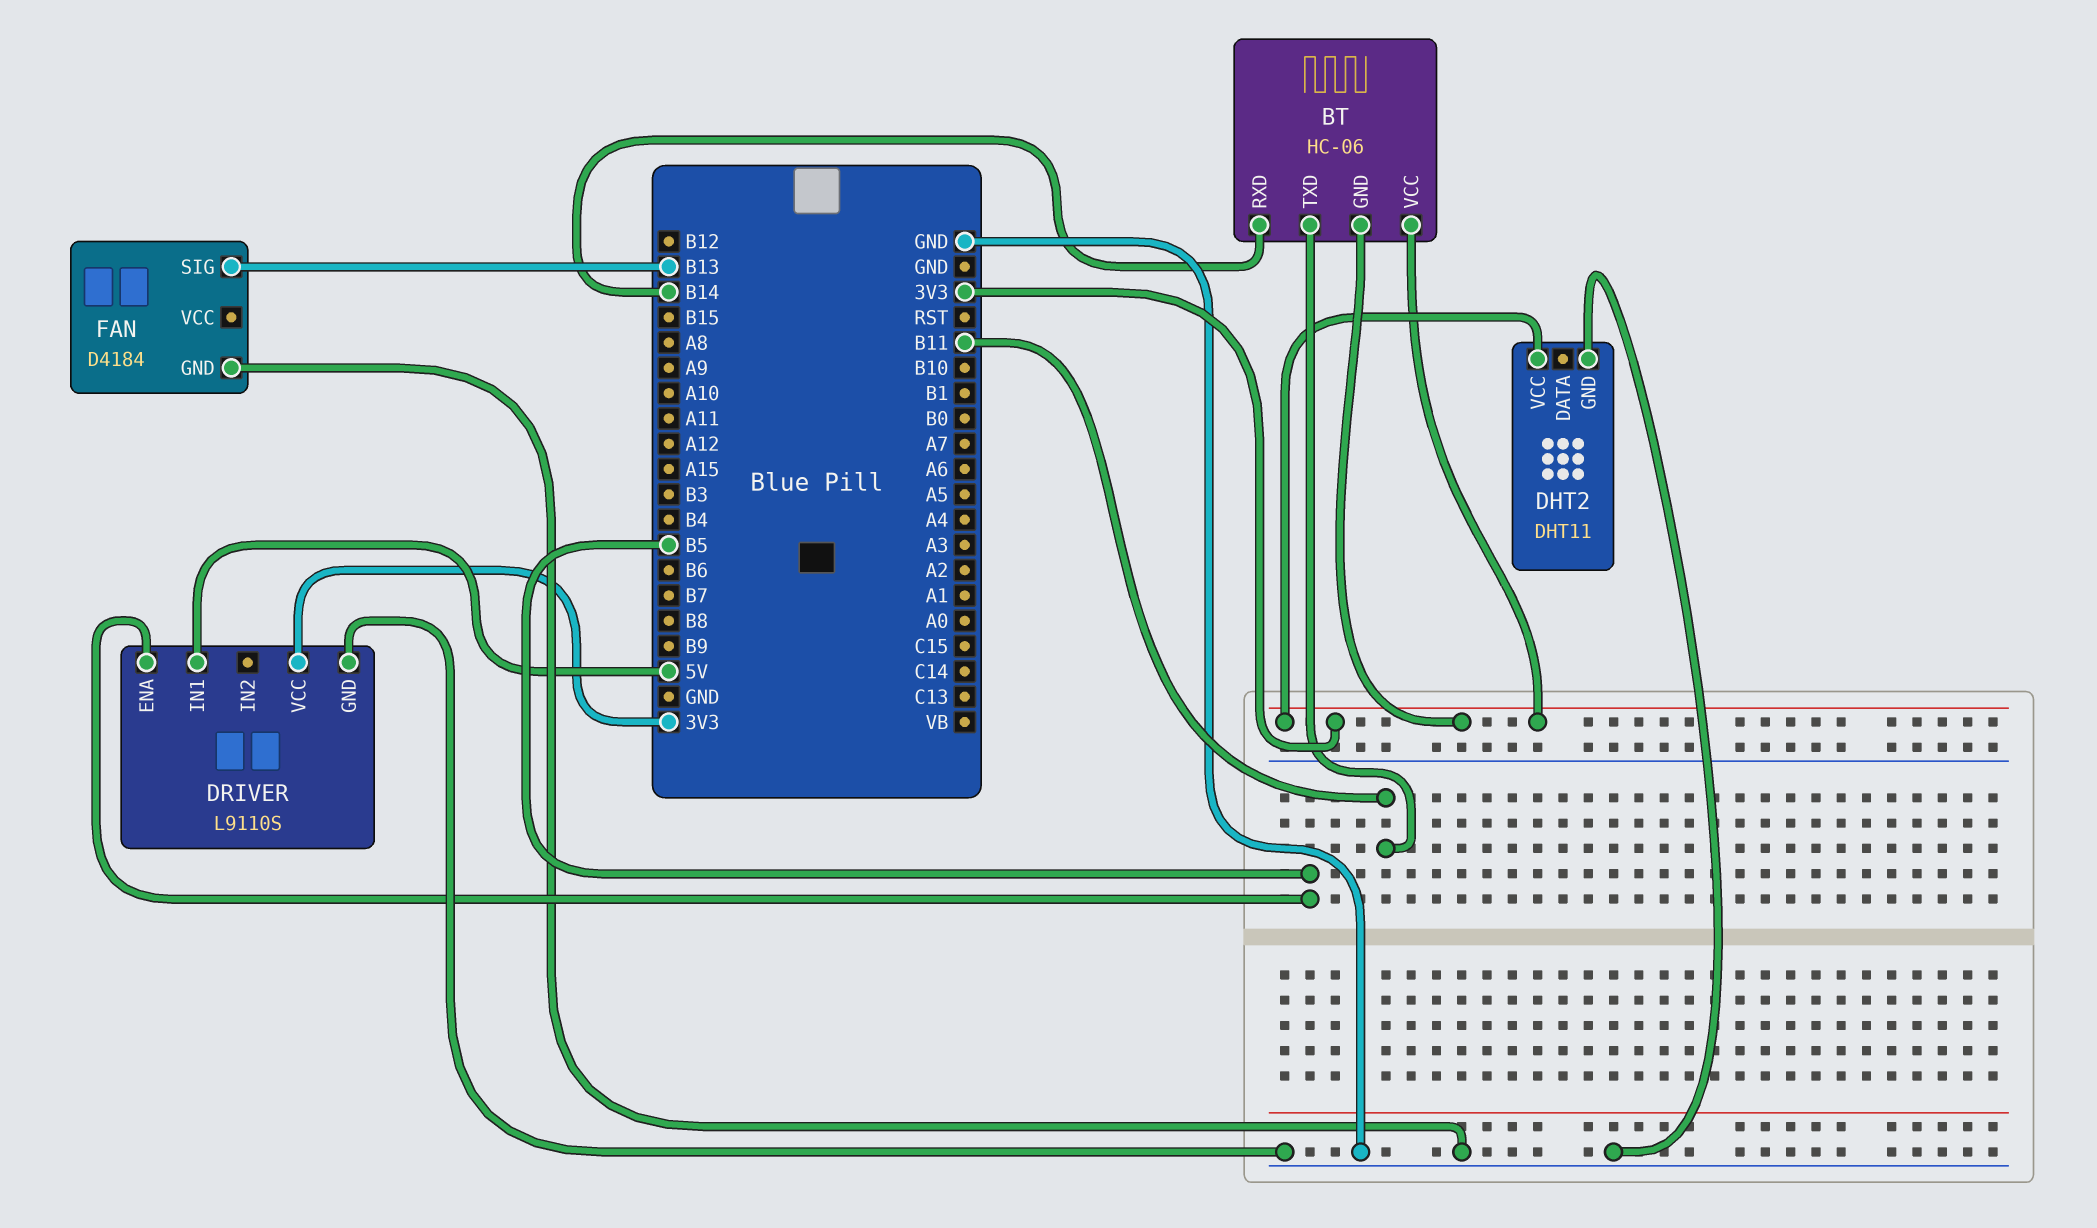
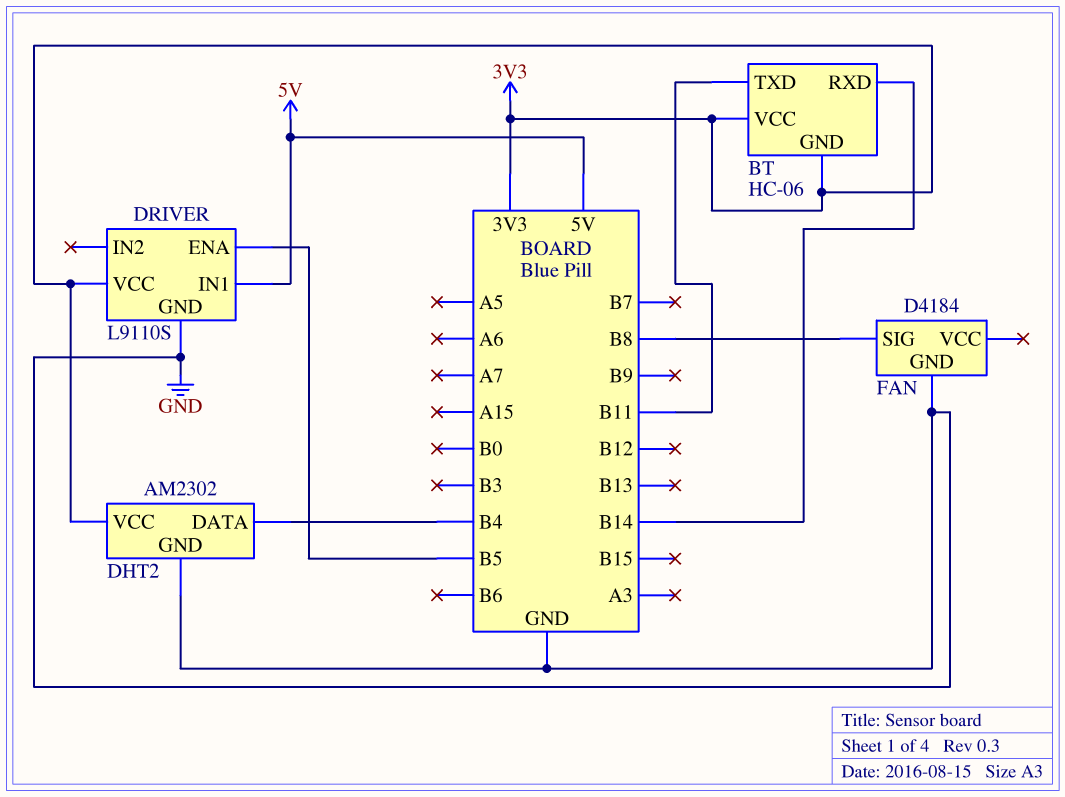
DHT2: DHT11 -> AM2302
DHT2 pin DATA: none -> B4
FAN pin SIG: B13 -> B8

